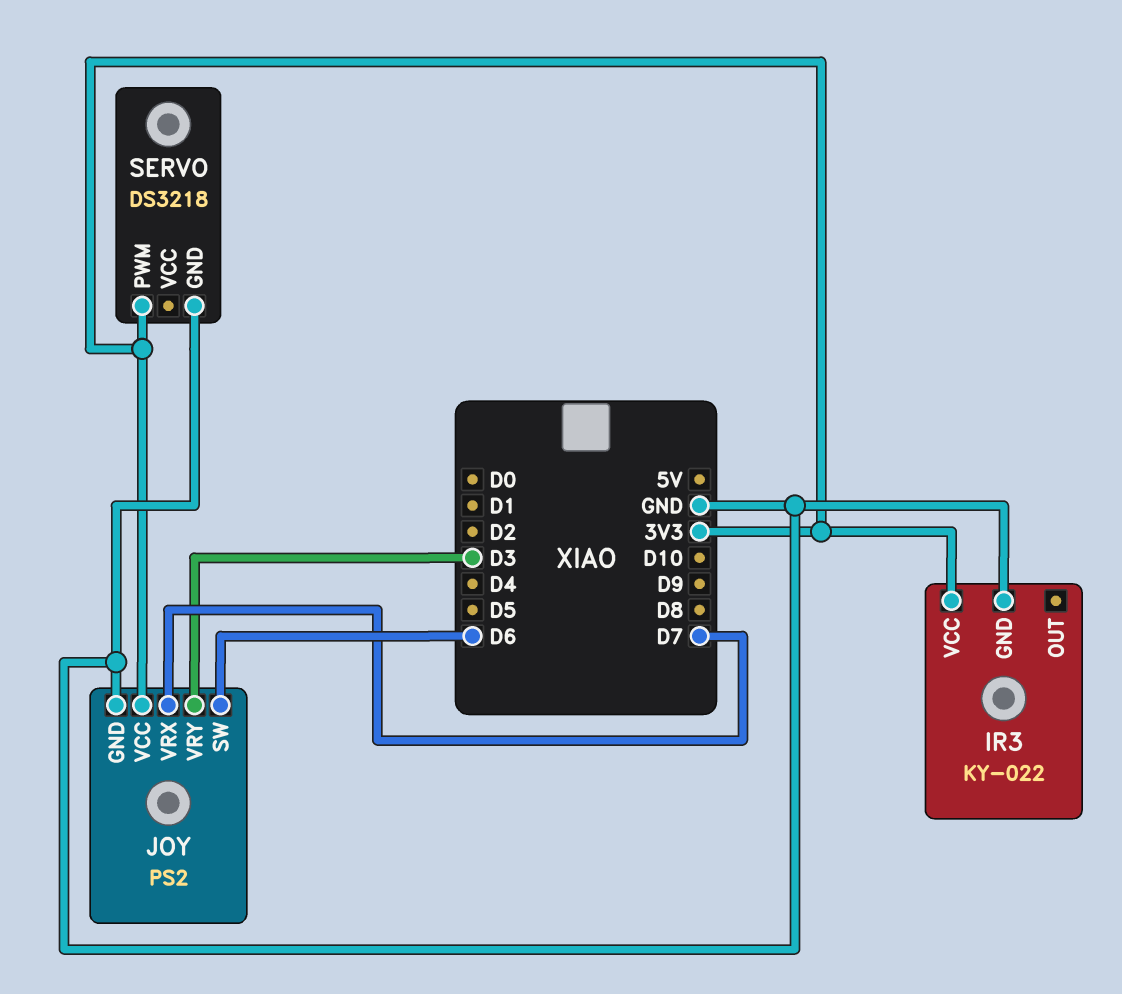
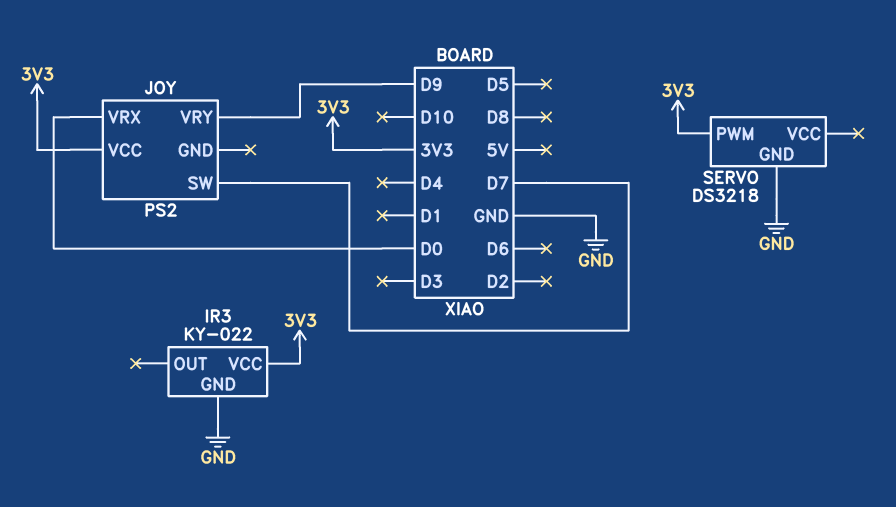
JOY pin GND: GND -> none
JOY pin SW: D6 -> D7
JOY pin VRX: D7 -> D0
JOY pin VRY: D3 -> D9

